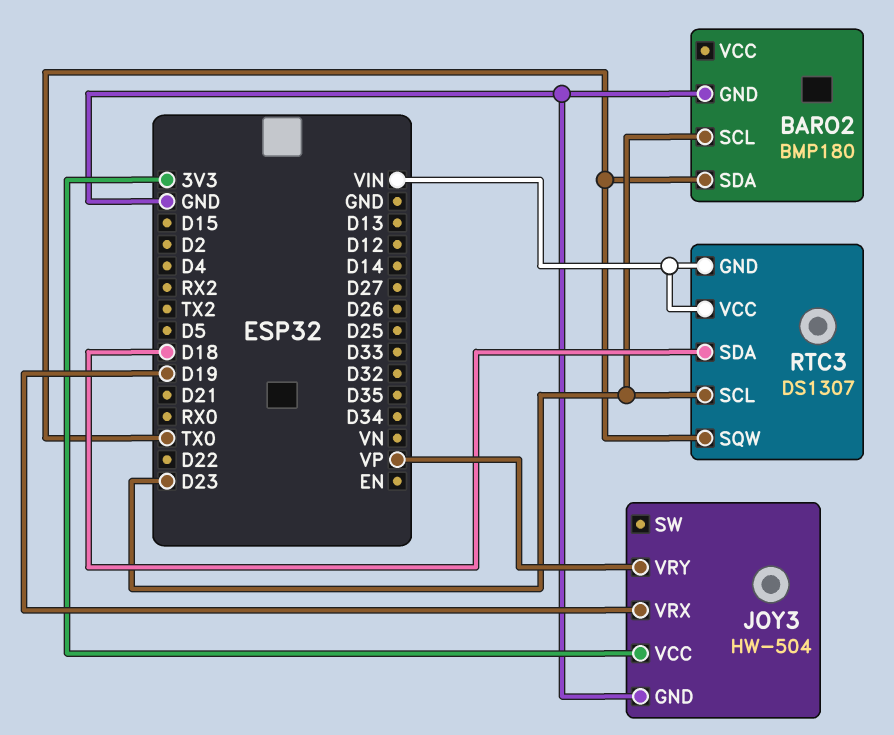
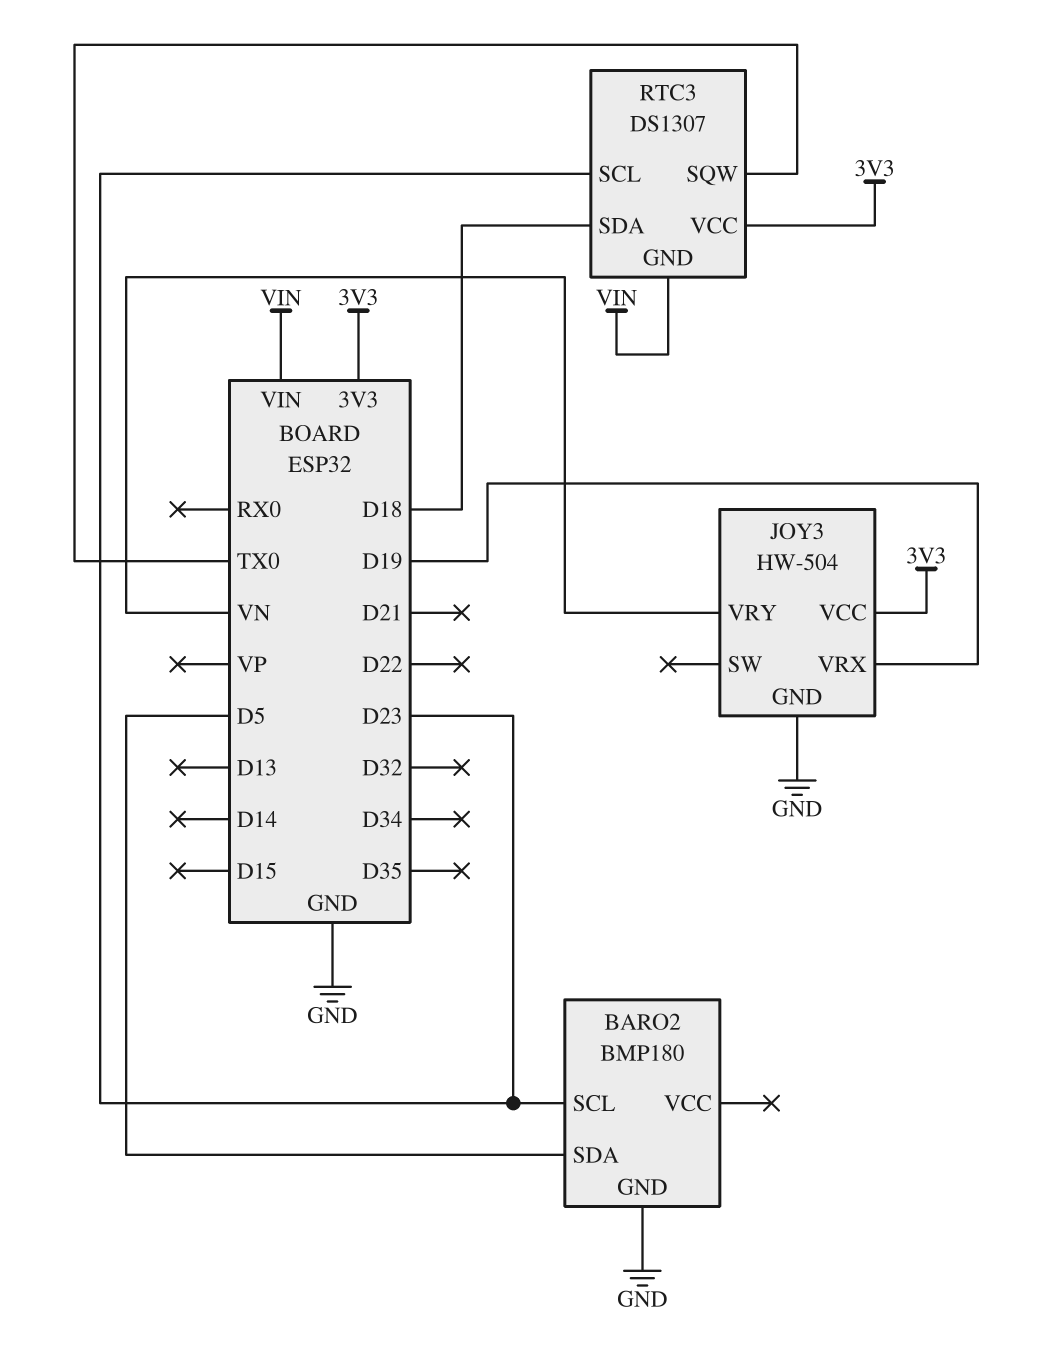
BARO2 pin SDA: TX0 -> D5
JOY3 pin VRY: VP -> VN
RTC3 pin VCC: VIN -> 3V3

